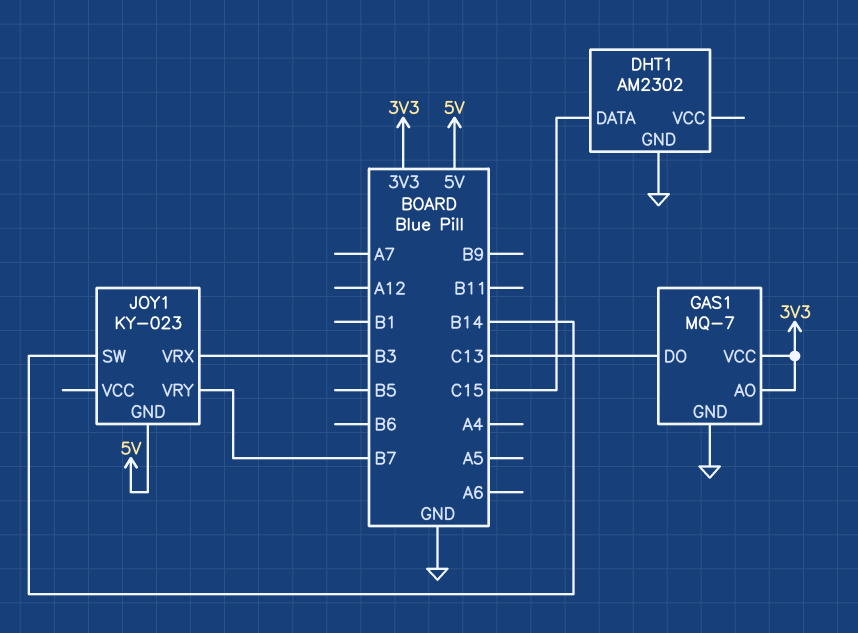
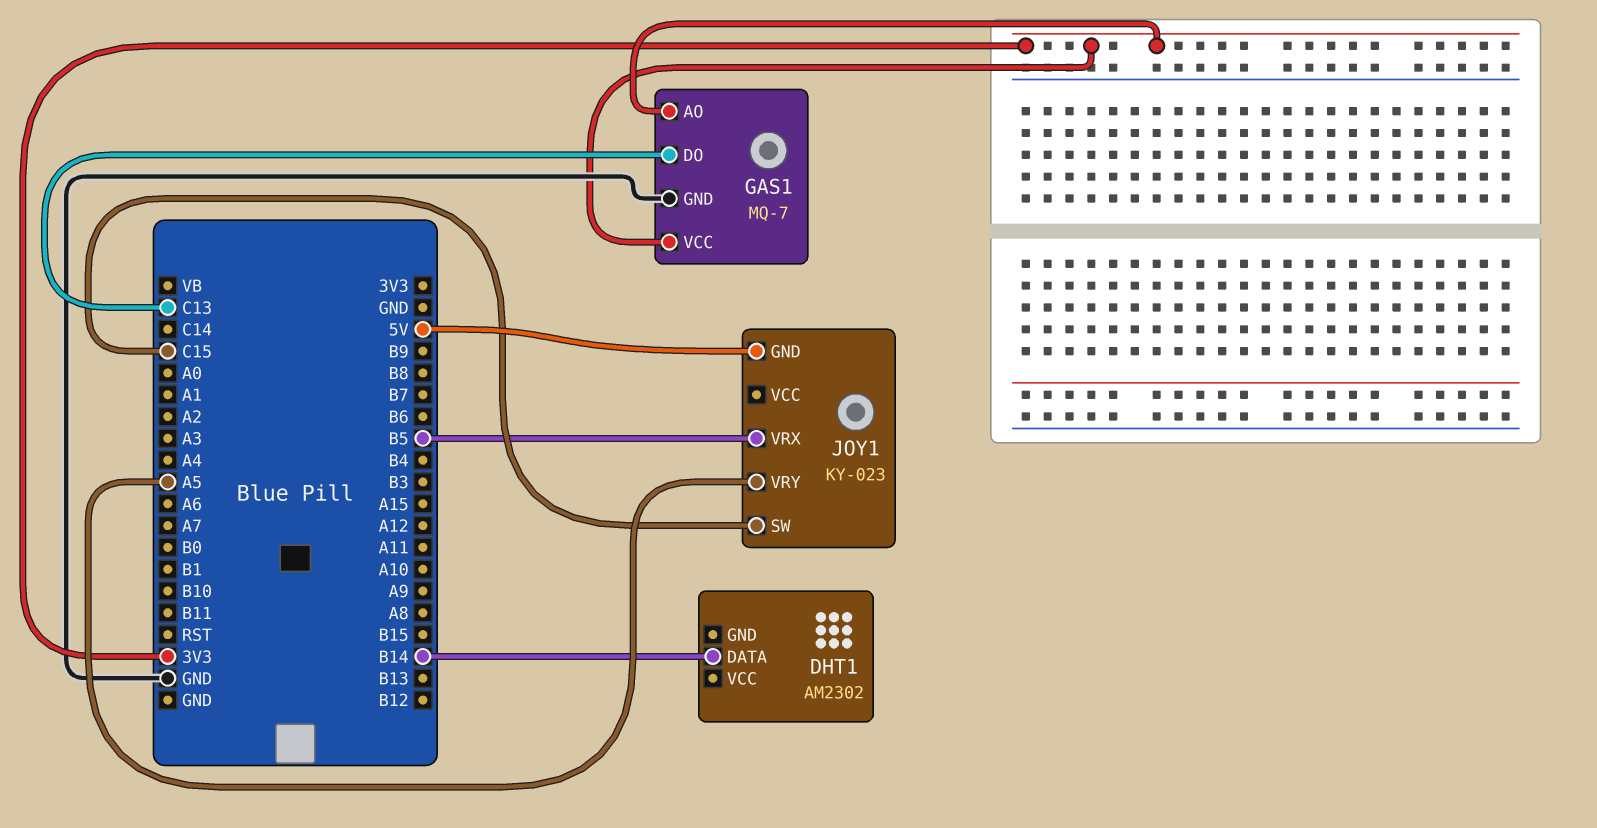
DHT1 pin DATA: C15 -> B14
DHT1 pin GND: GND -> none
JOY1 pin SW: B14 -> C15
JOY1 pin VRX: B3 -> B5
JOY1 pin VRY: B7 -> A5

